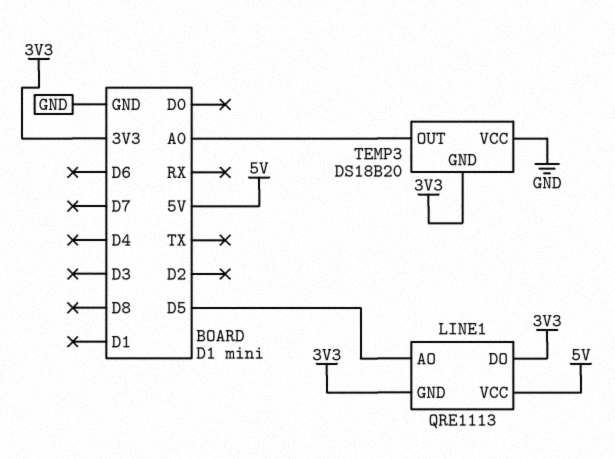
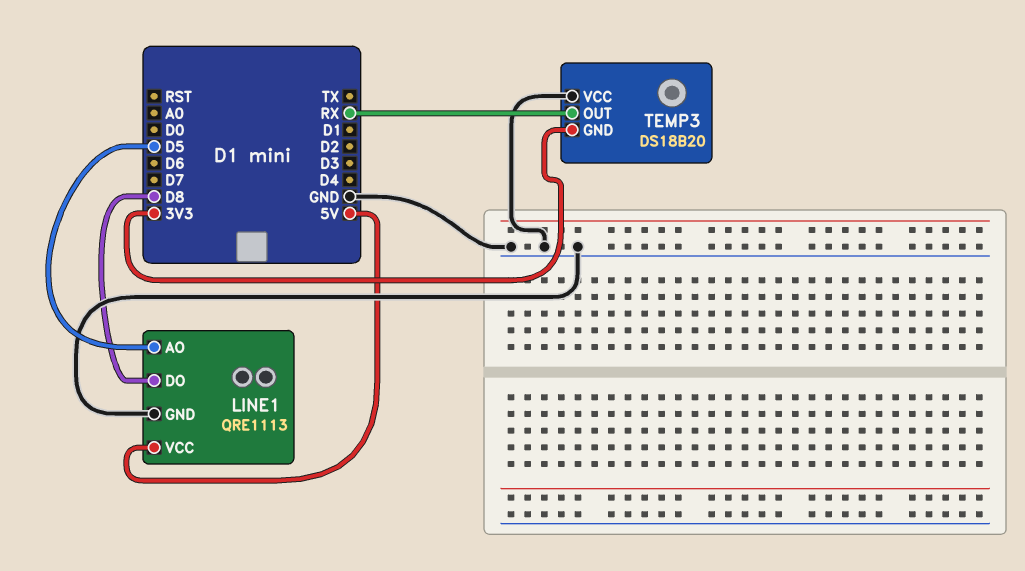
LINE1 pin DO: 3V3 -> D8
LINE1 pin GND: 3V3 -> GND
TEMP3 pin OUT: A0 -> RX

